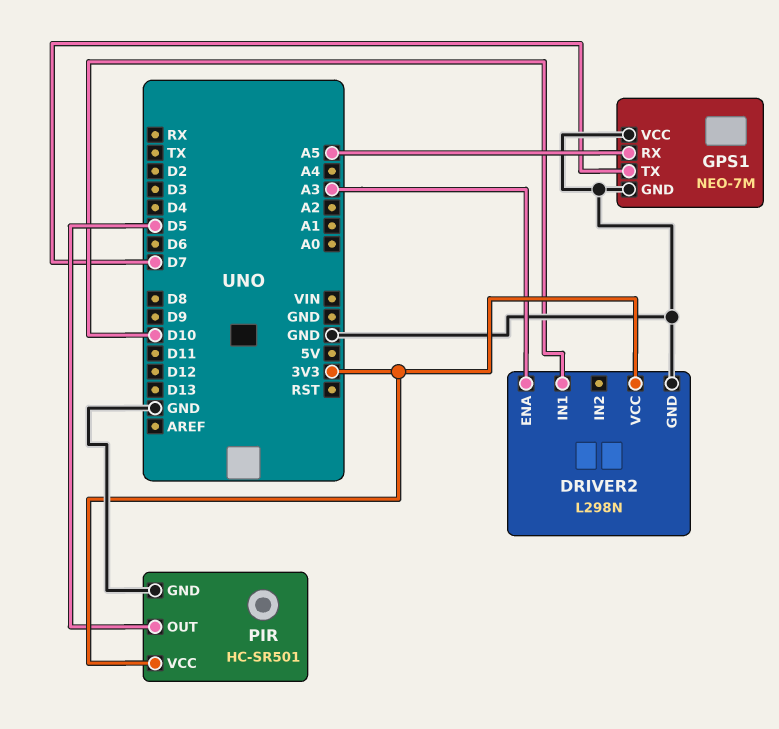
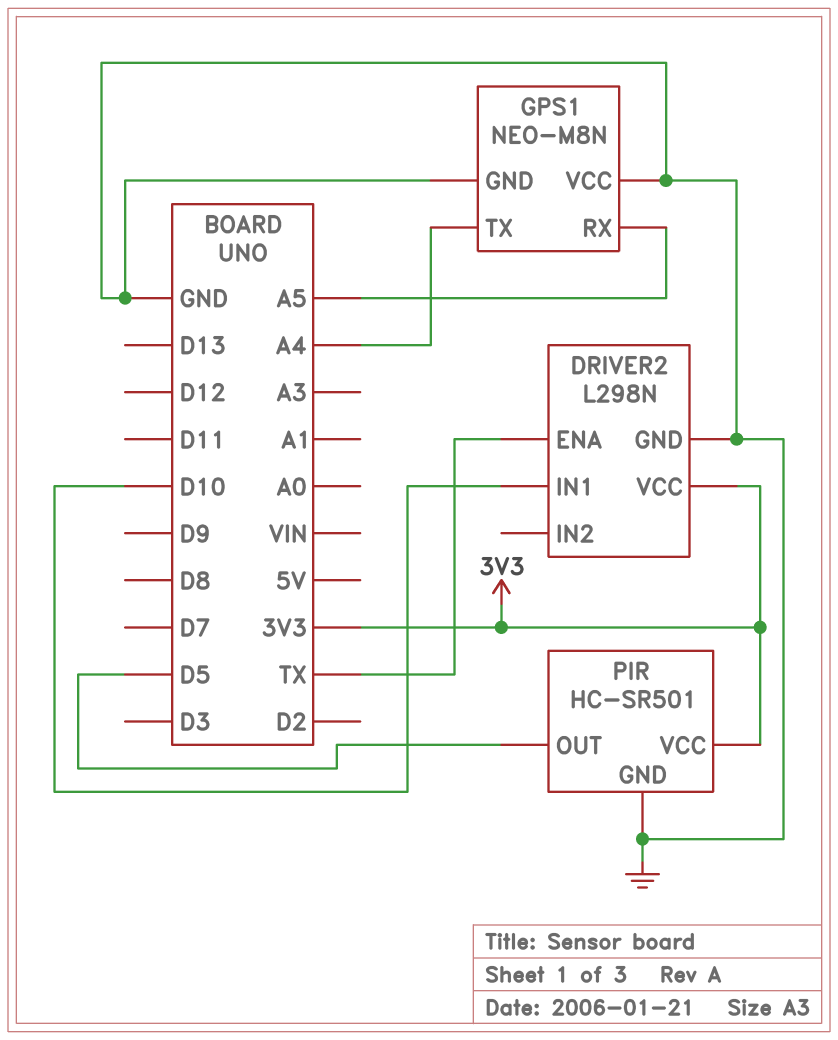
DRIVER2 pin ENA: A3 -> TX
GPS1: NEO-7M -> NEO-M8N
GPS1 pin TX: D7 -> A4

